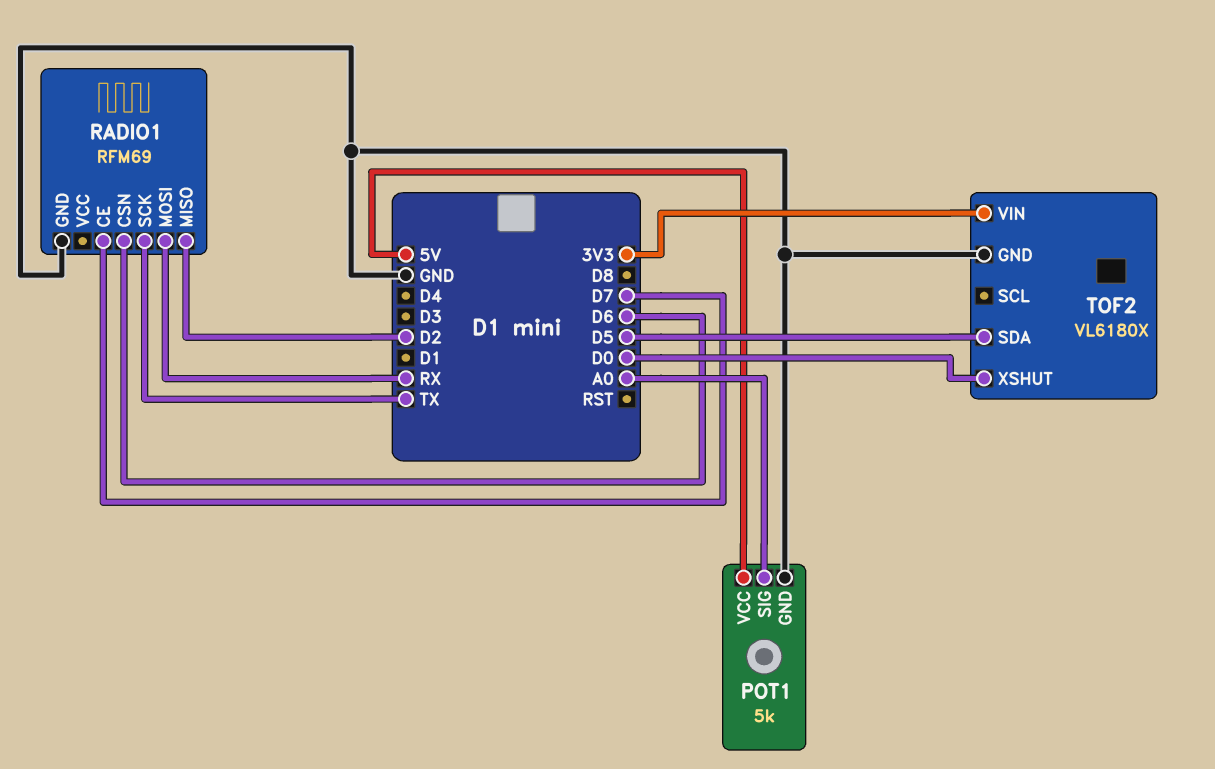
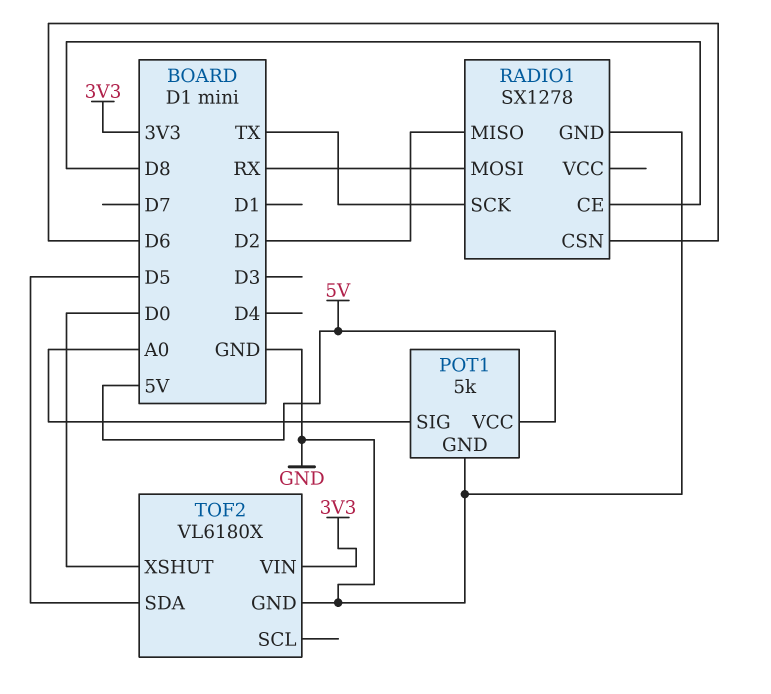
RADIO1: RFM69 -> SX1278
RADIO1 pin CE: D7 -> D8

